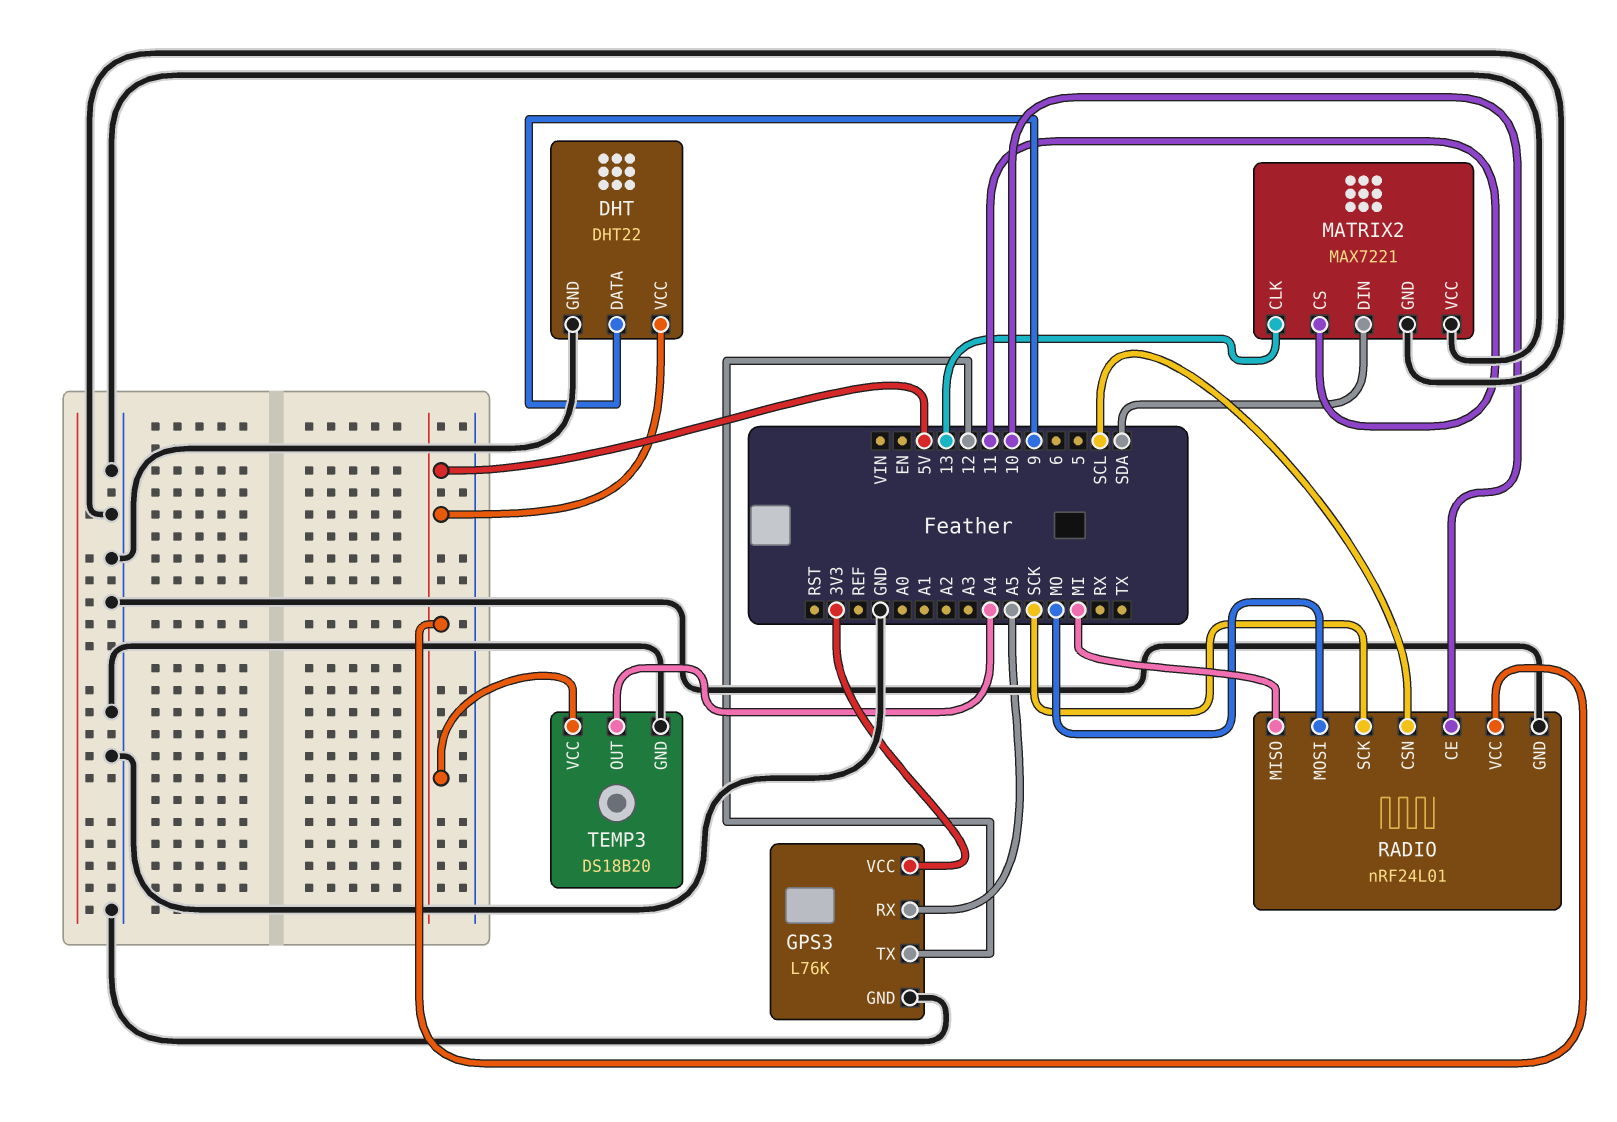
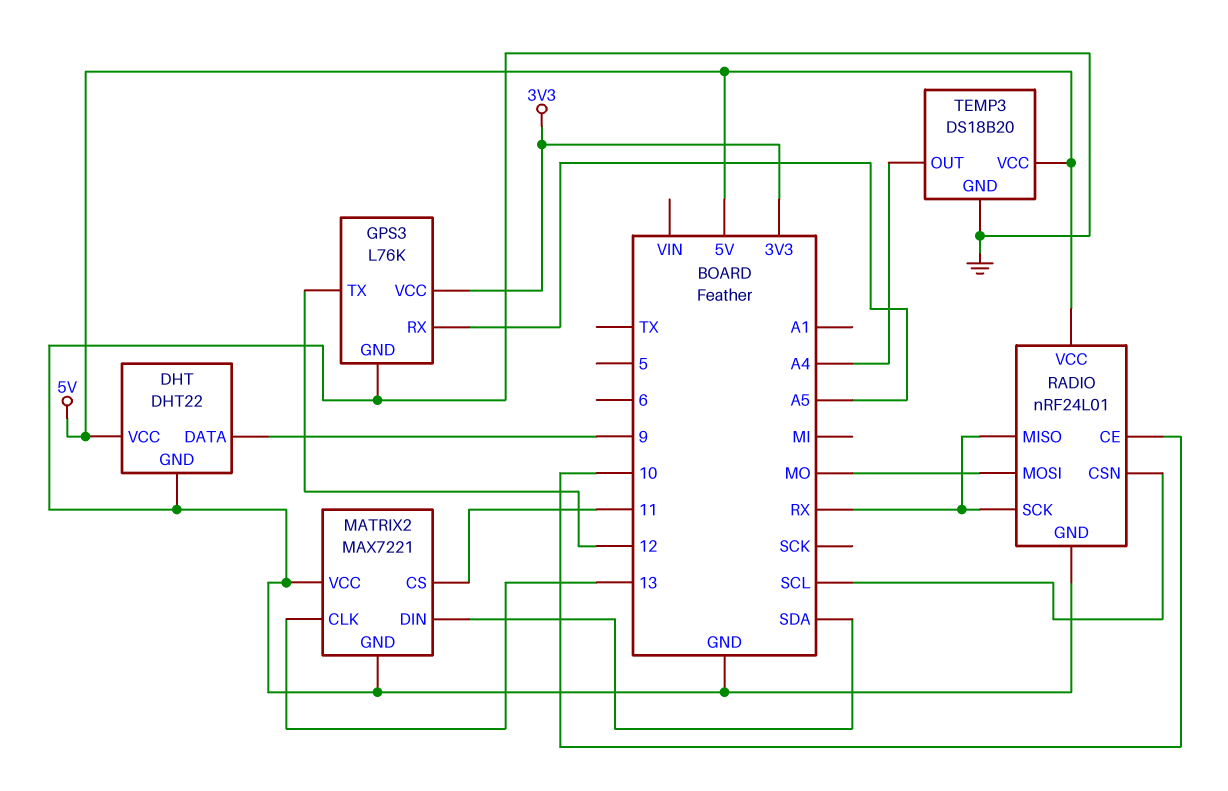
RADIO pin MISO: MI -> RX
RADIO pin SCK: SCK -> RX

